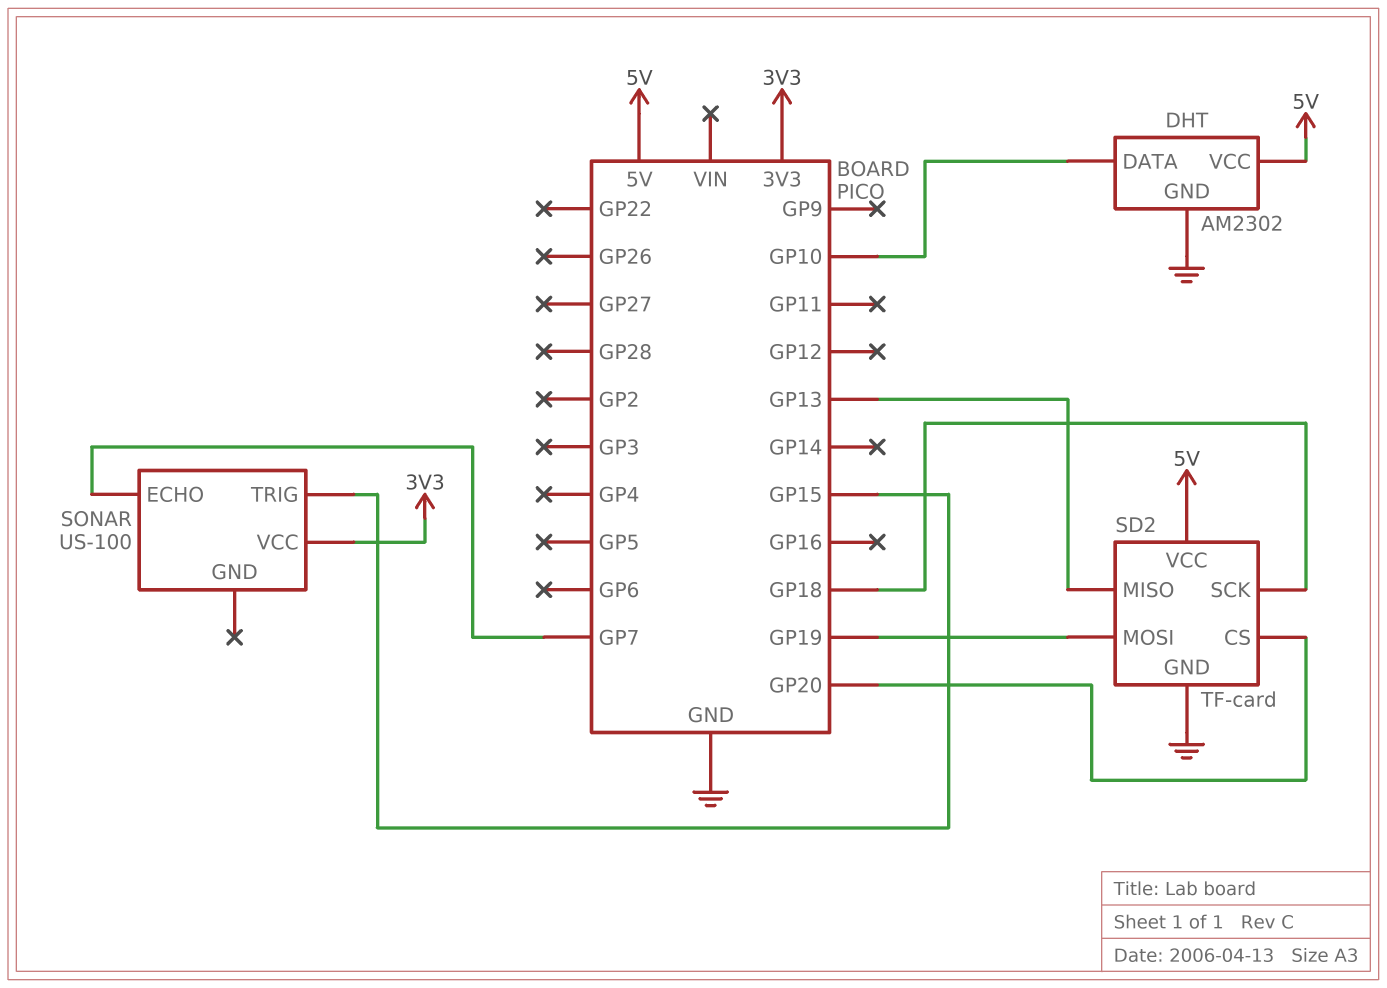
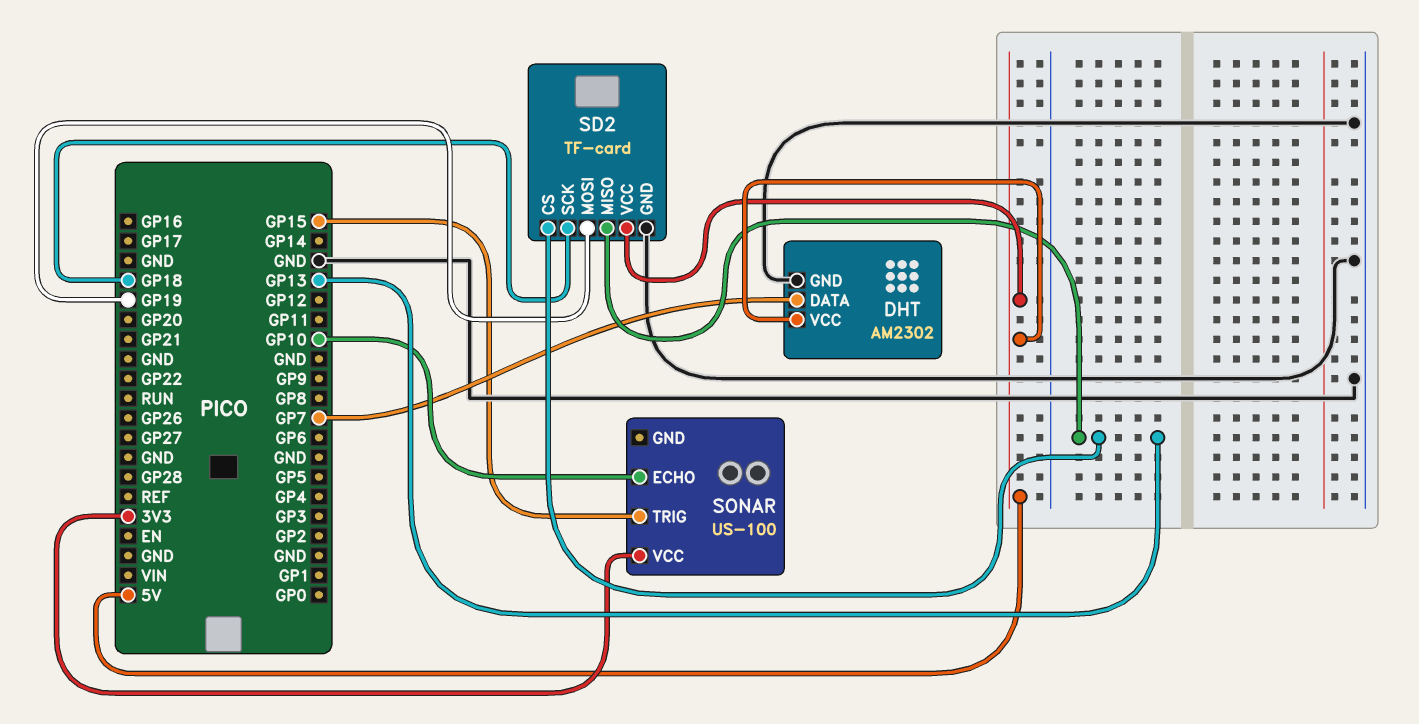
DHT pin DATA: GP10 -> GP7
SD2 pin CS: GP20 -> GP13
SONAR pin ECHO: GP7 -> GP10

